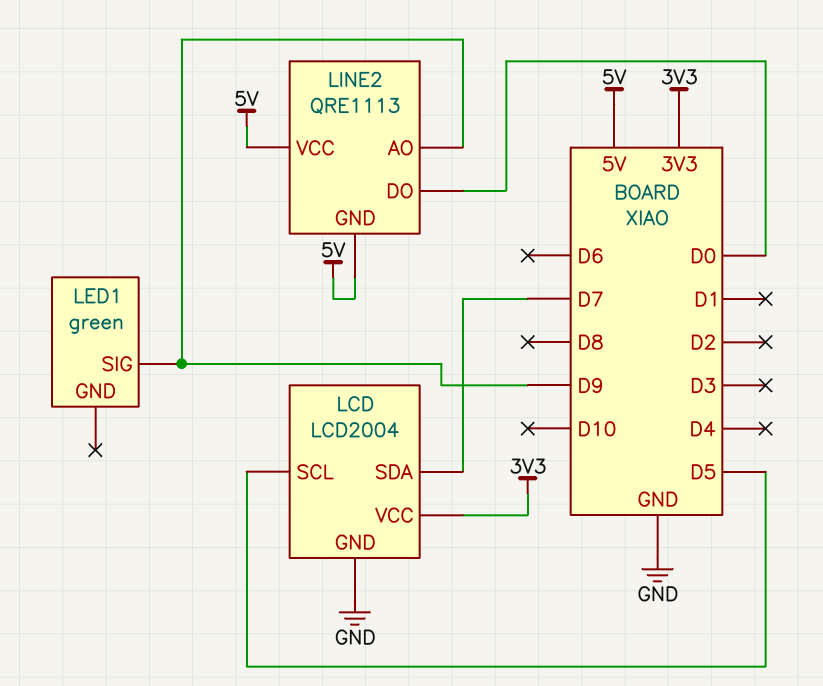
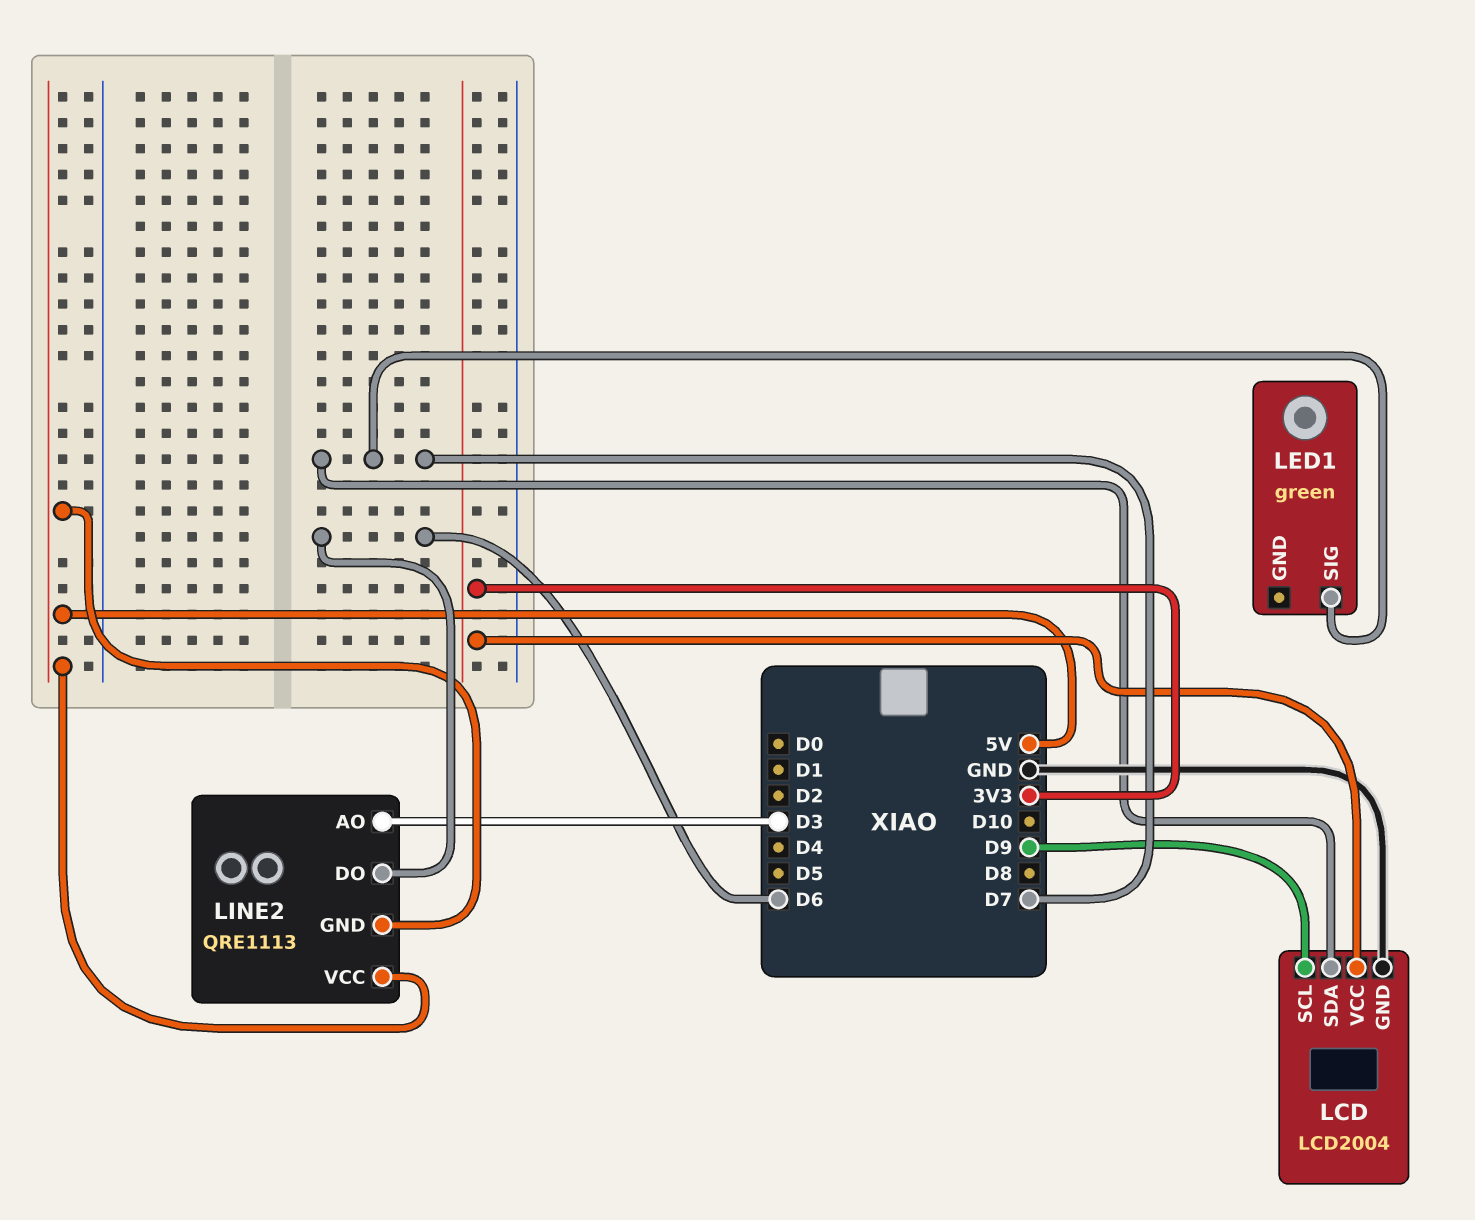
LCD pin SCL: D5 -> D9
LED1 pin SIG: D9 -> D7
LINE2 pin AO: D9 -> D3
LINE2 pin DO: D0 -> D6

